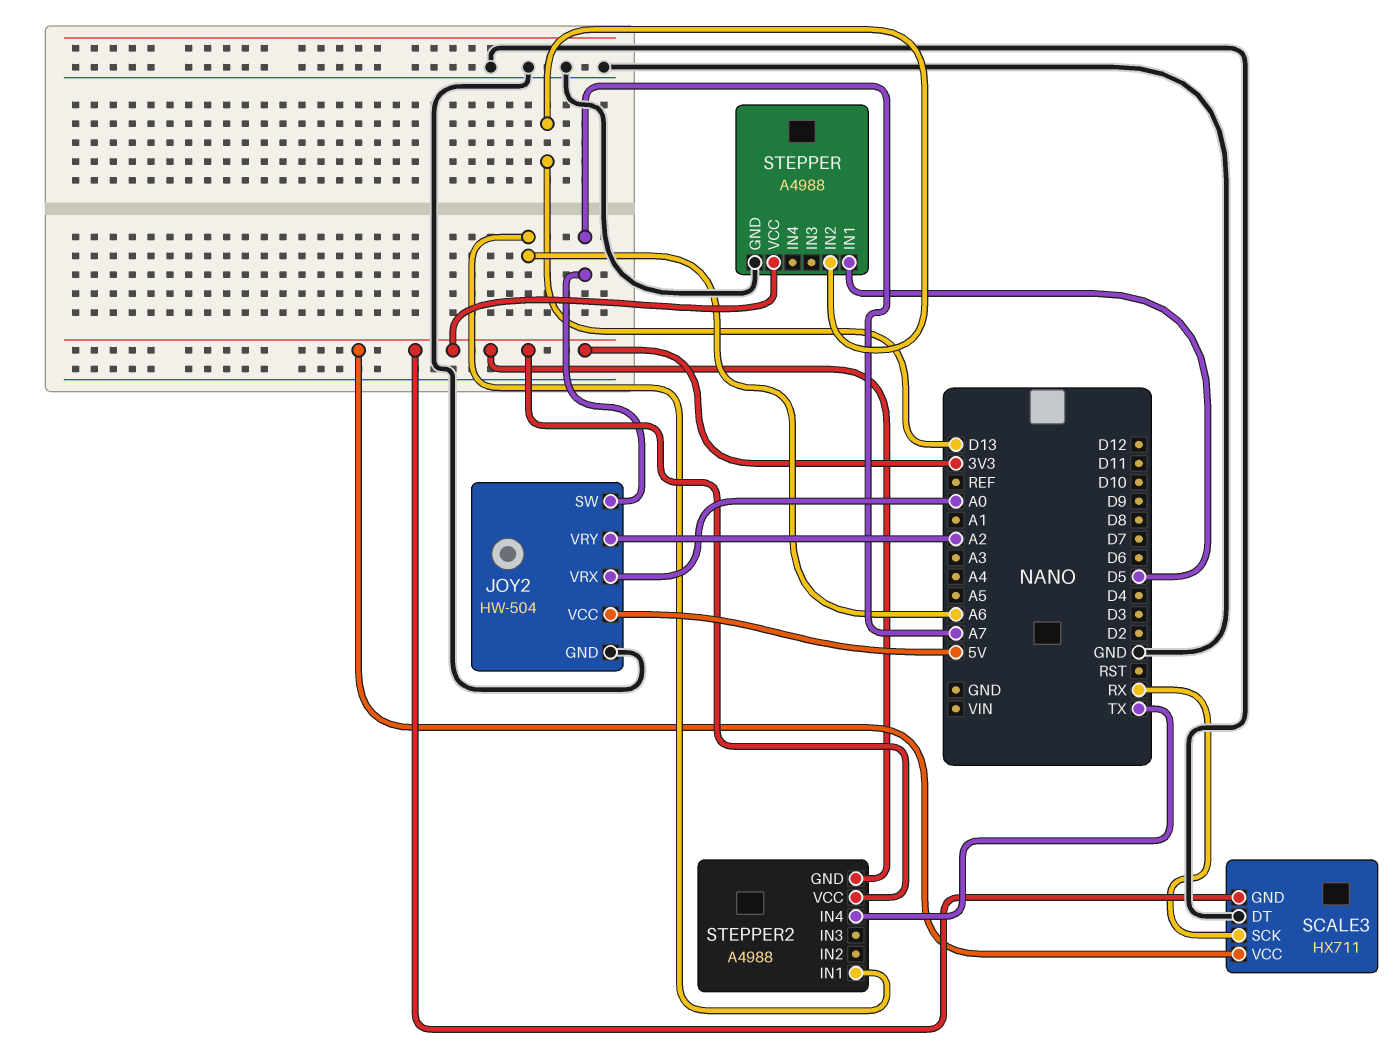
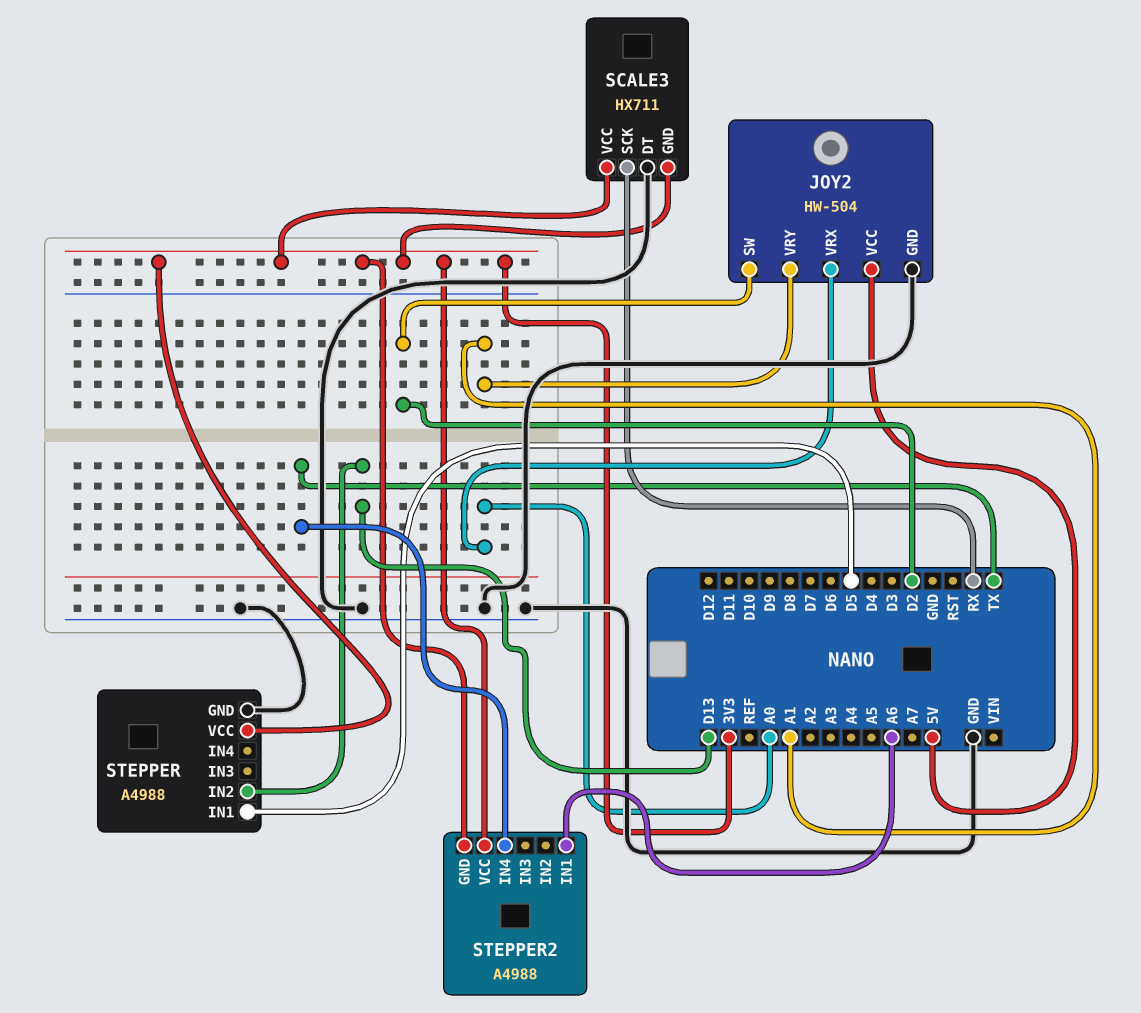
JOY2 pin SW: A7 -> D2
JOY2 pin VRY: A2 -> A1

